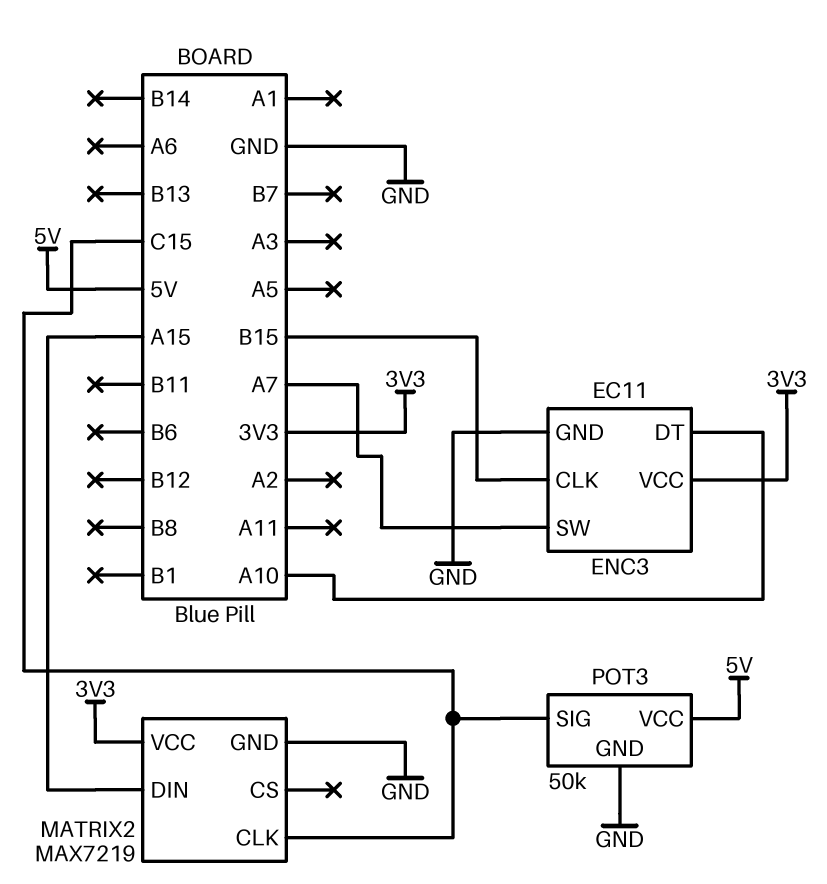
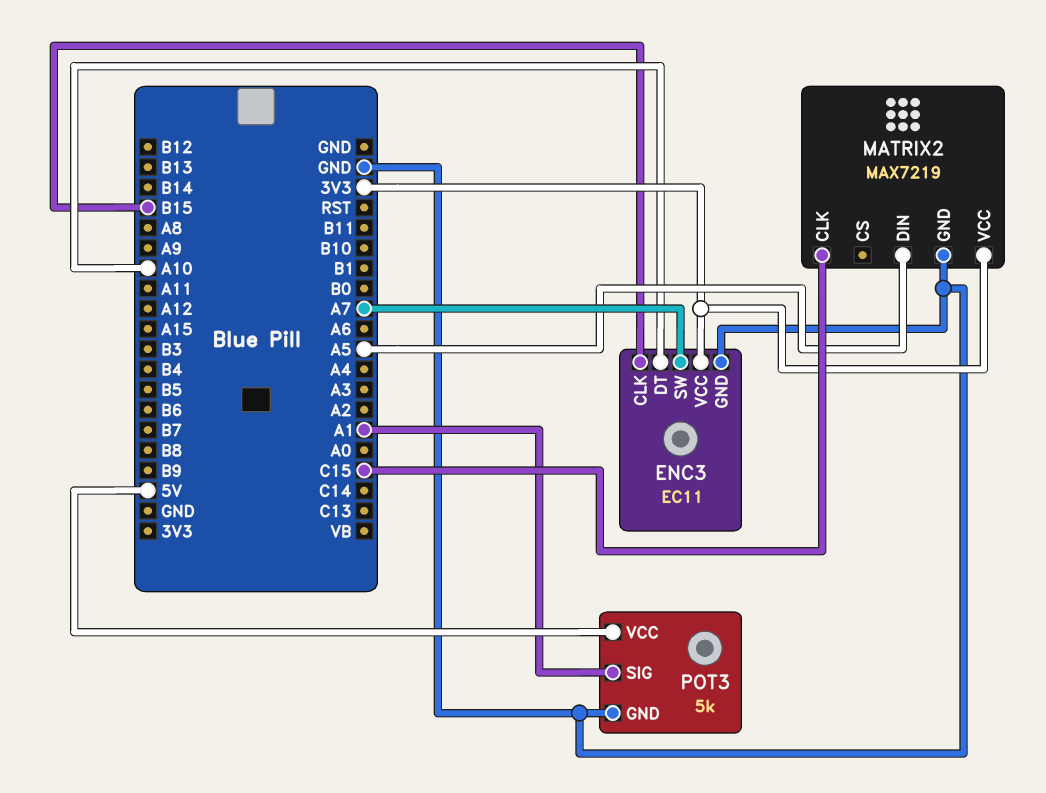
MATRIX2 pin DIN: A15 -> A5
POT3: 50k -> 5k
POT3 pin SIG: C15 -> A1

